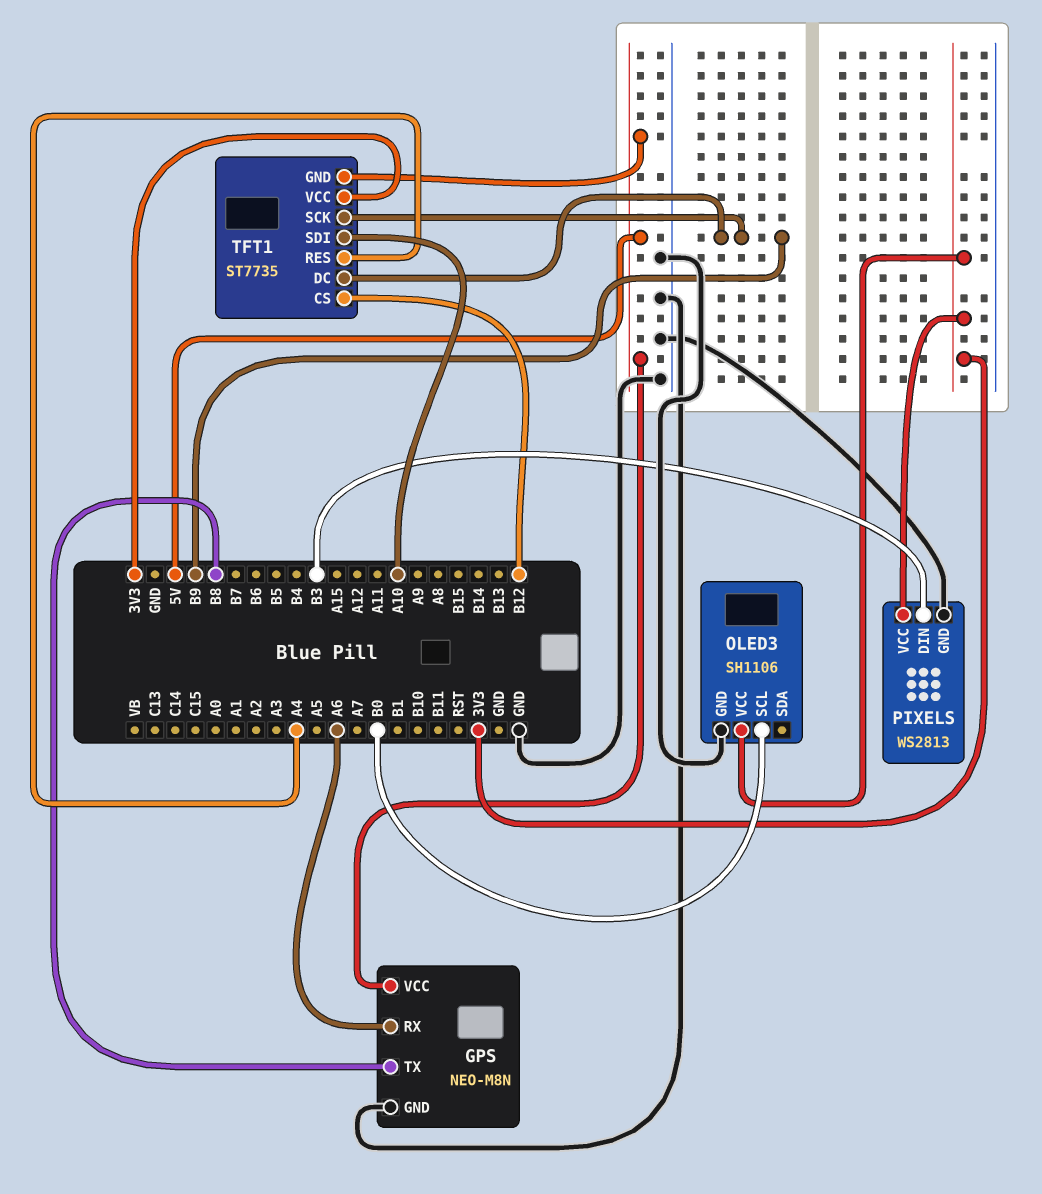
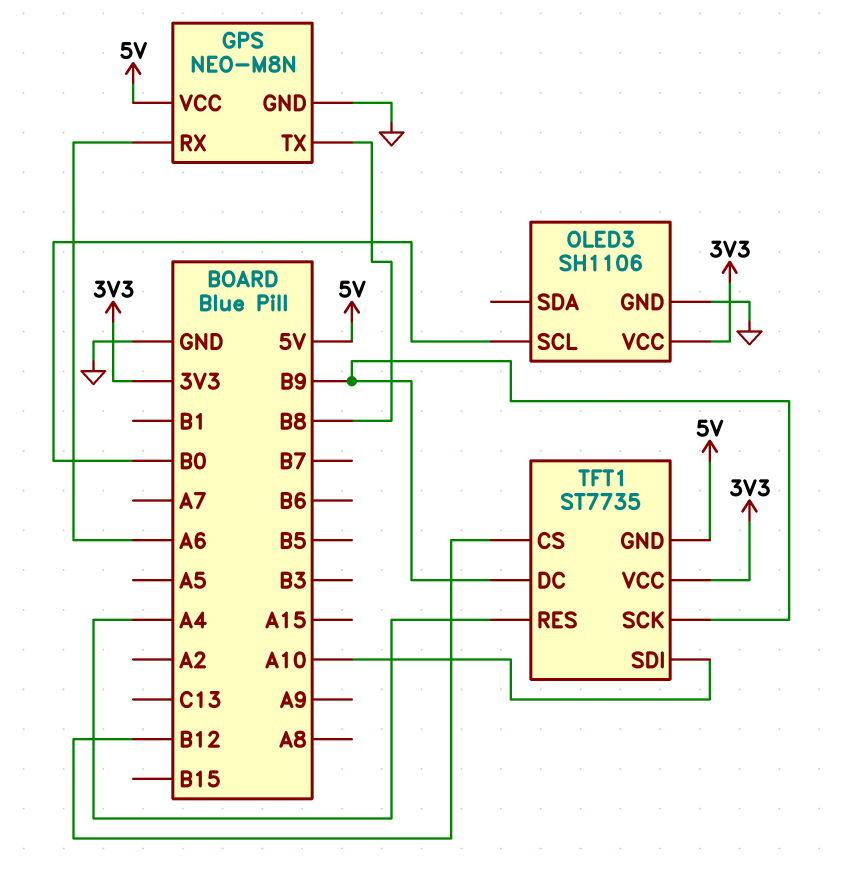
PIXELS: WS2813 -> none
PIXELS pin DIN: B3 -> none
PIXELS pin GND: GND -> none
PIXELS pin VCC: 3V3 -> none

